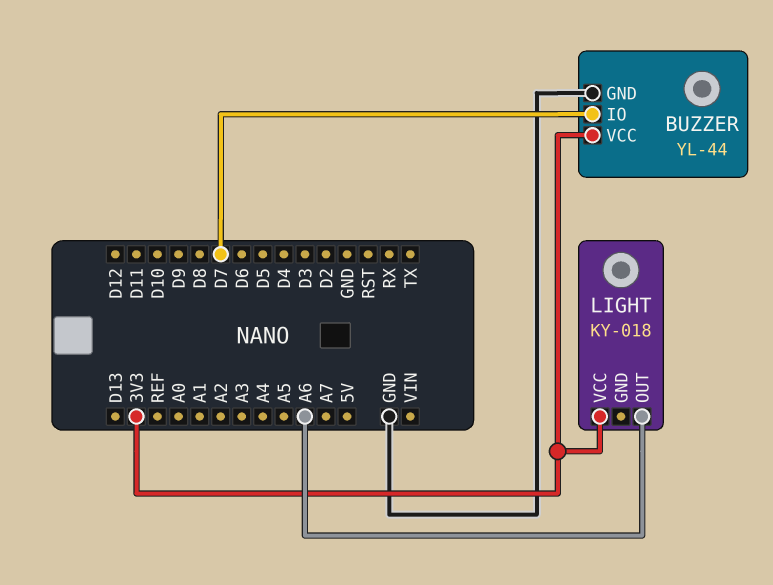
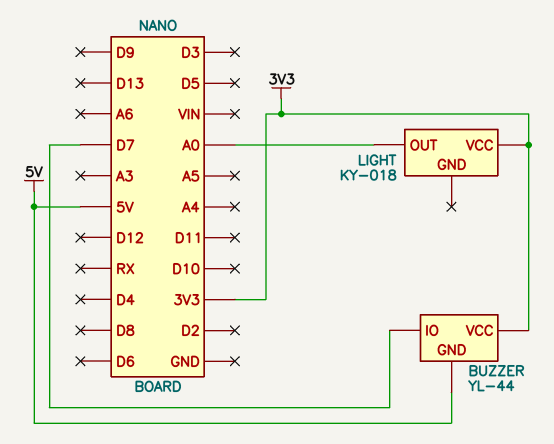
BUZZER pin GND: GND -> 5V
LIGHT pin OUT: A6 -> A0

